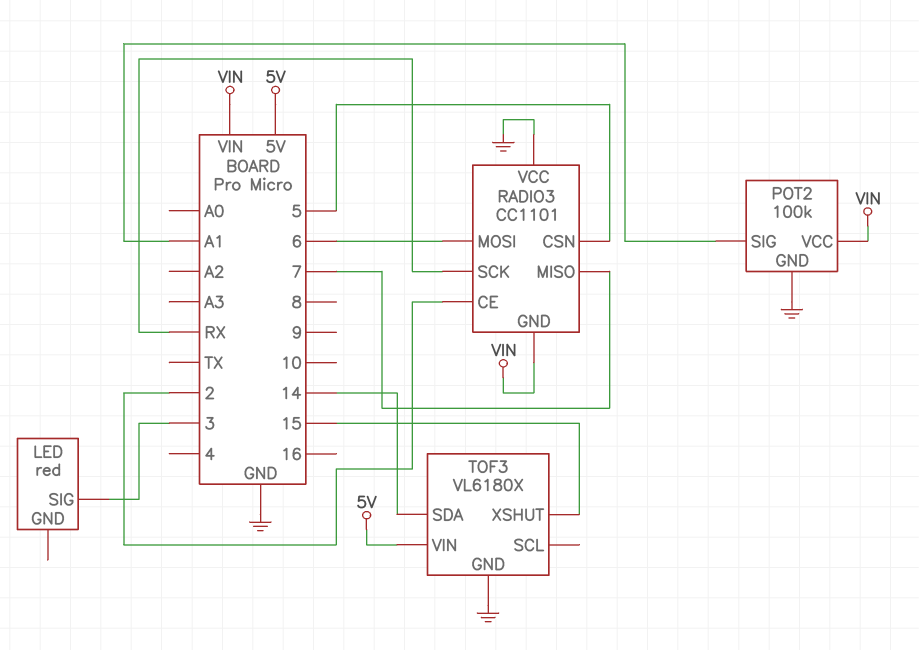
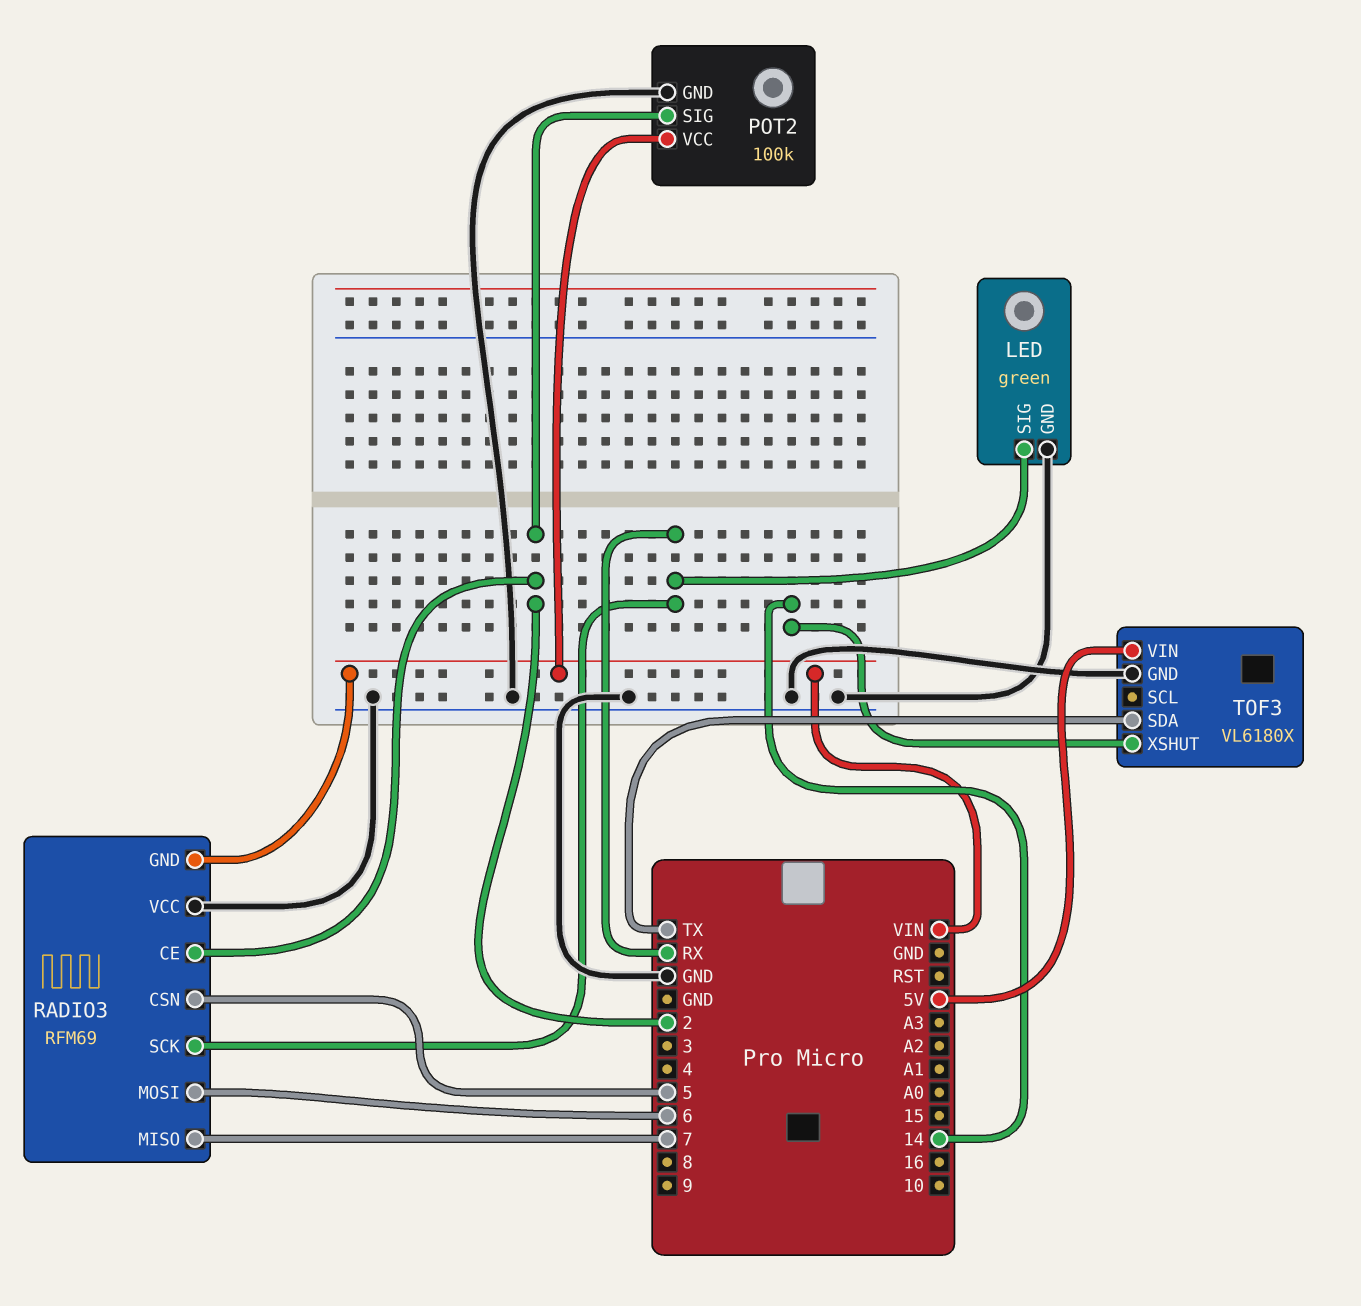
LED: red -> green
LED pin GND: none -> GND
LED pin SIG: 3 -> RX
POT2 pin SIG: A1 -> 2
RADIO3: CC1101 -> RFM69
TOF3 pin SDA: 14 -> TX
TOF3 pin XSHUT: 15 -> 14

